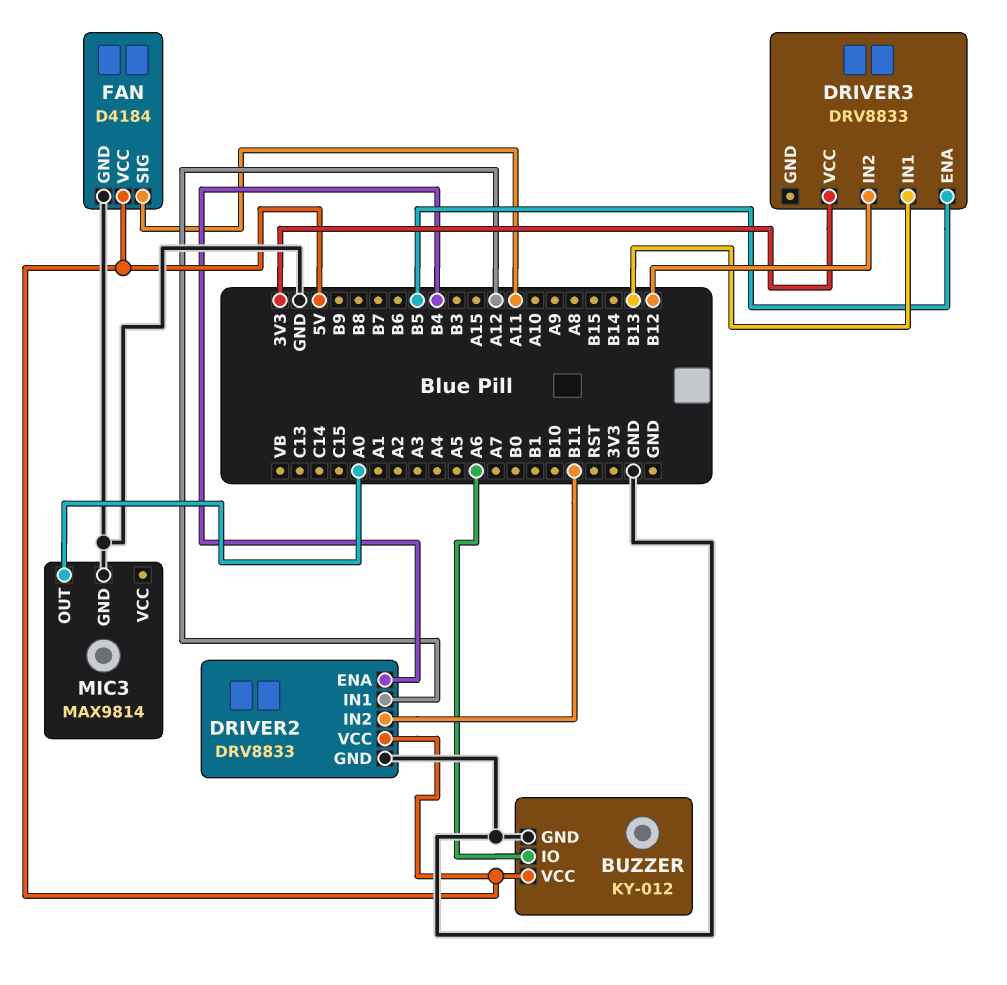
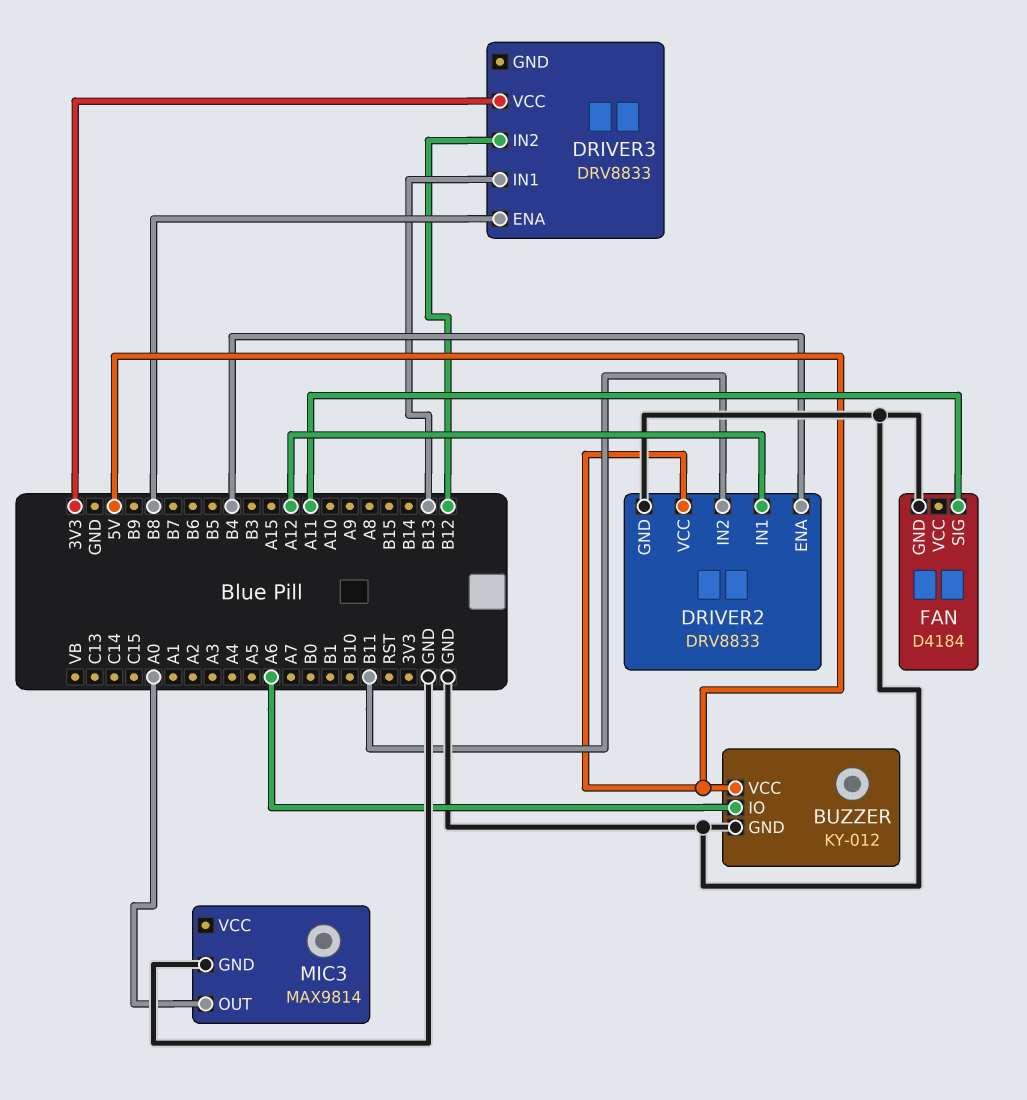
DRIVER3 pin ENA: B5 -> B8
FAN pin VCC: 5V -> none

